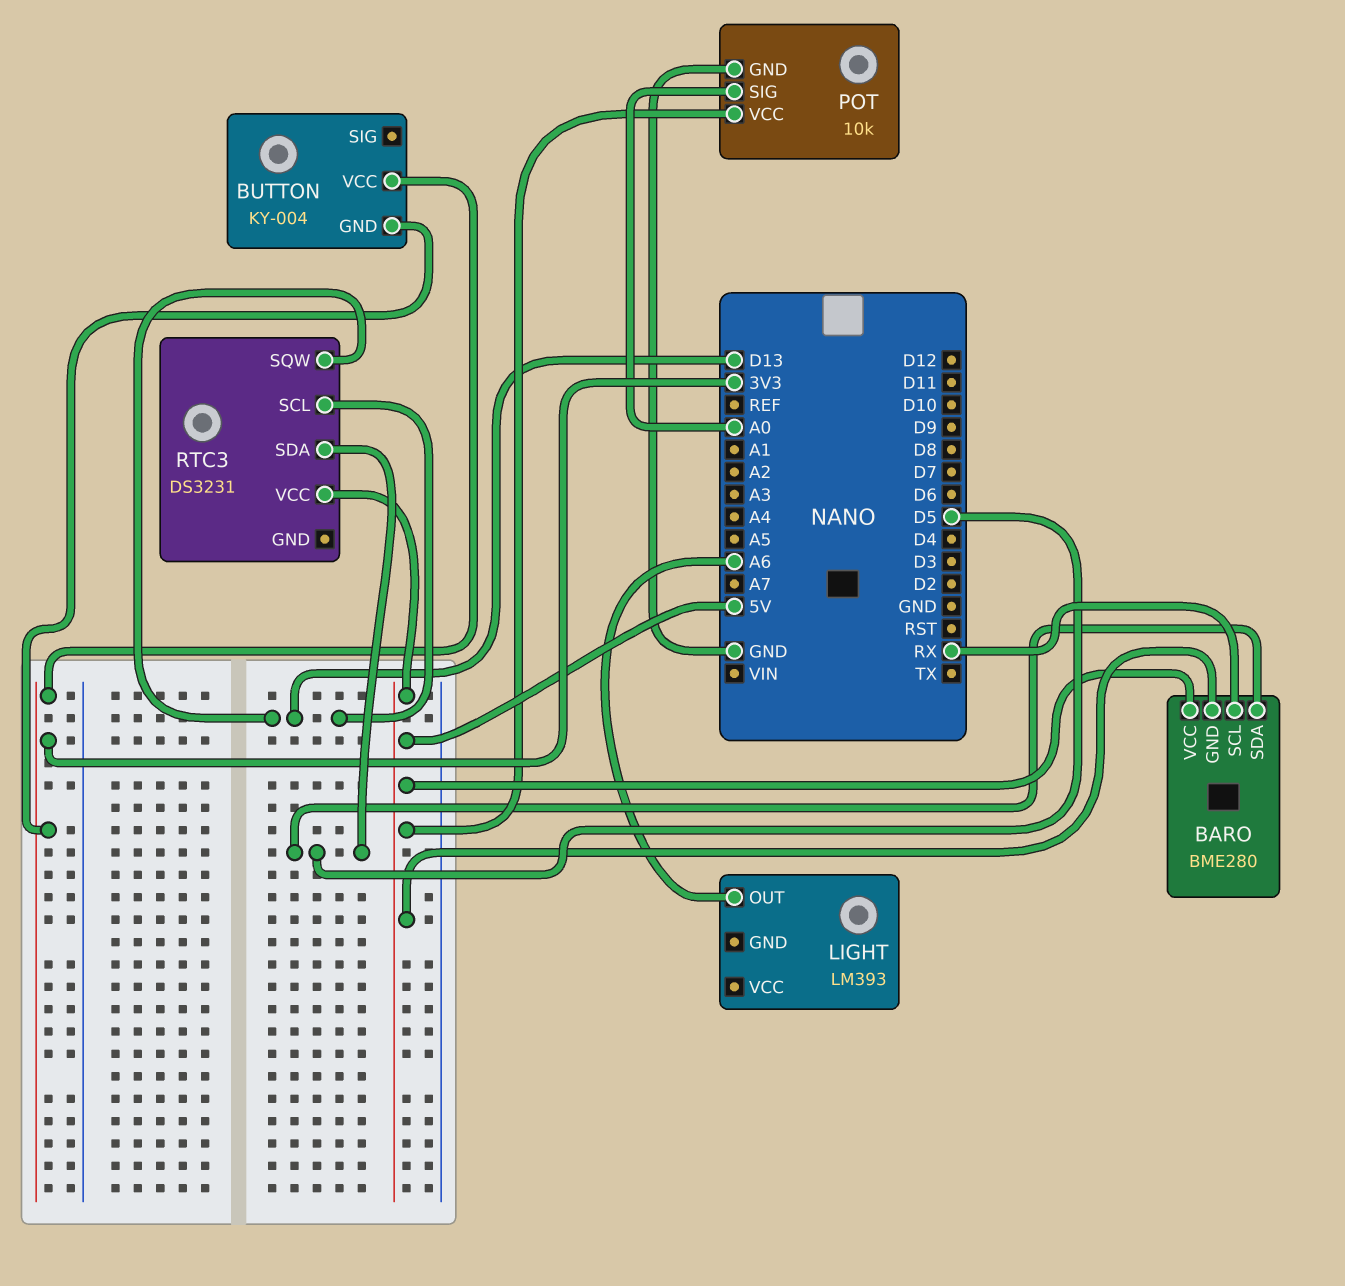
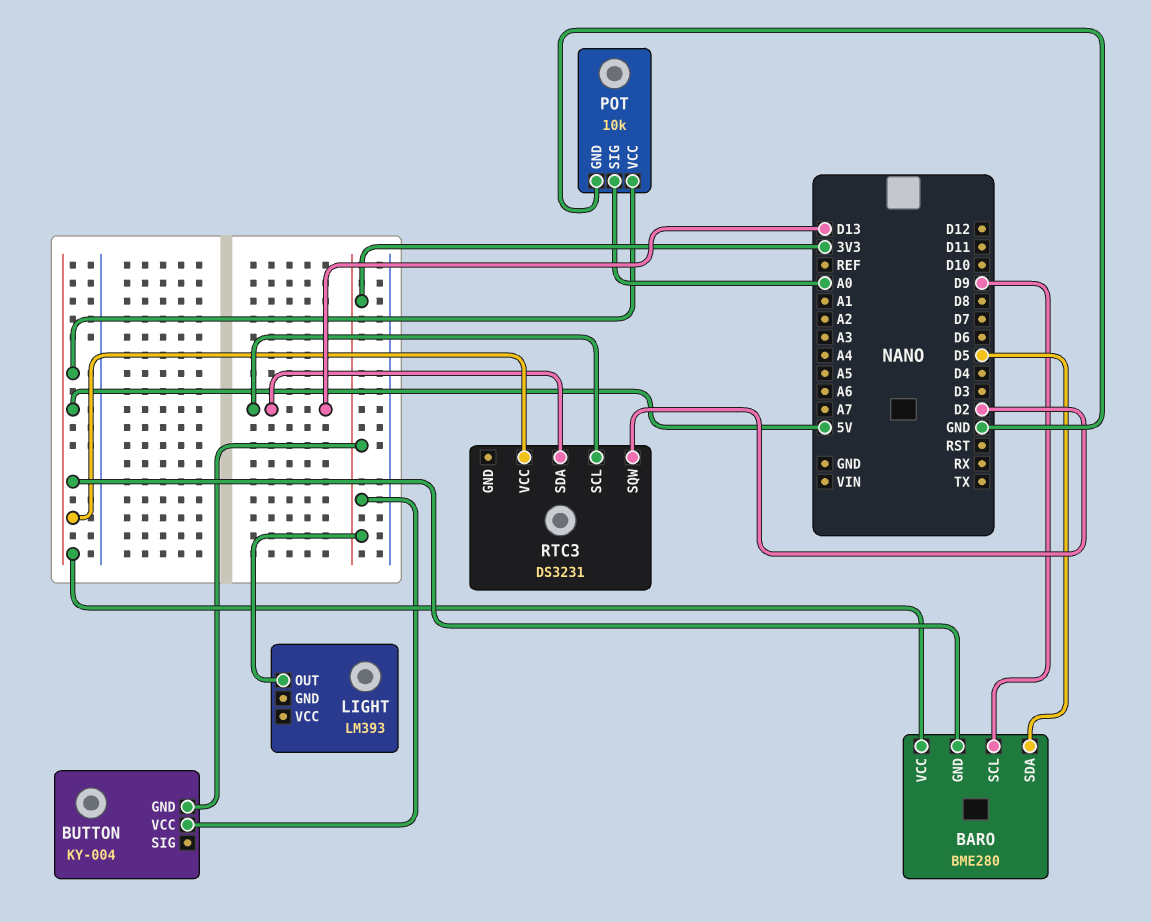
BARO pin SCL: RX -> D9
LIGHT pin OUT: A6 -> 3V3
RTC3 pin SDA: D5 -> D13
RTC3 pin SQW: D13 -> D2

